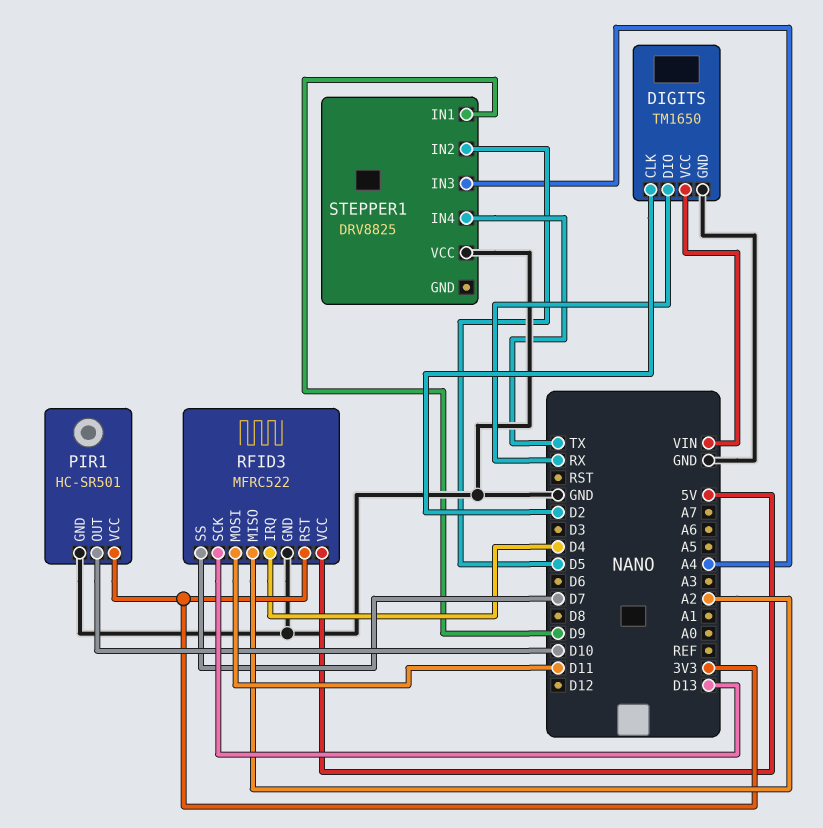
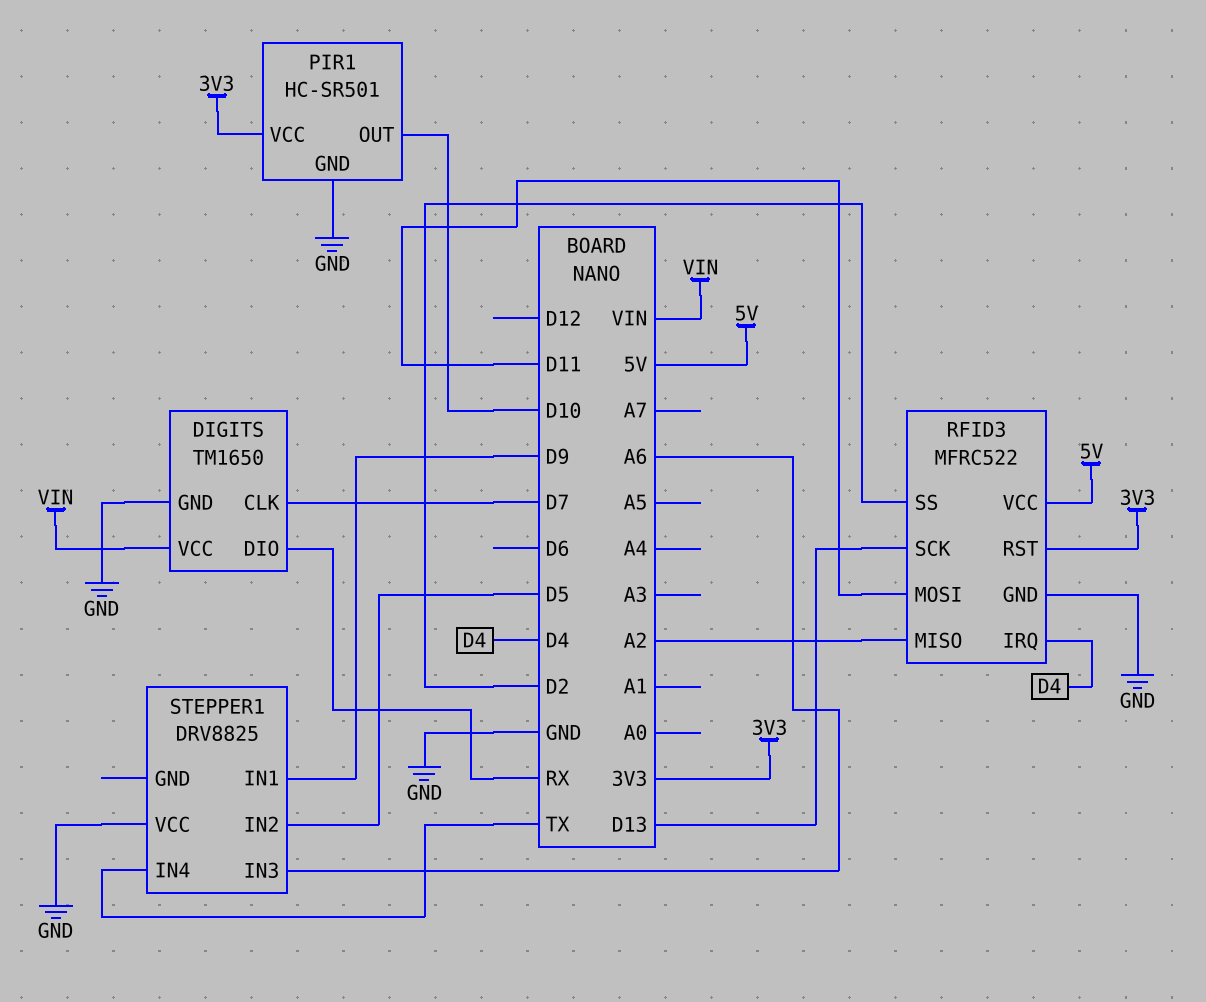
DIGITS pin CLK: D2 -> D7
RFID3 pin SS: D7 -> D2
STEPPER1 pin IN3: A4 -> A6

